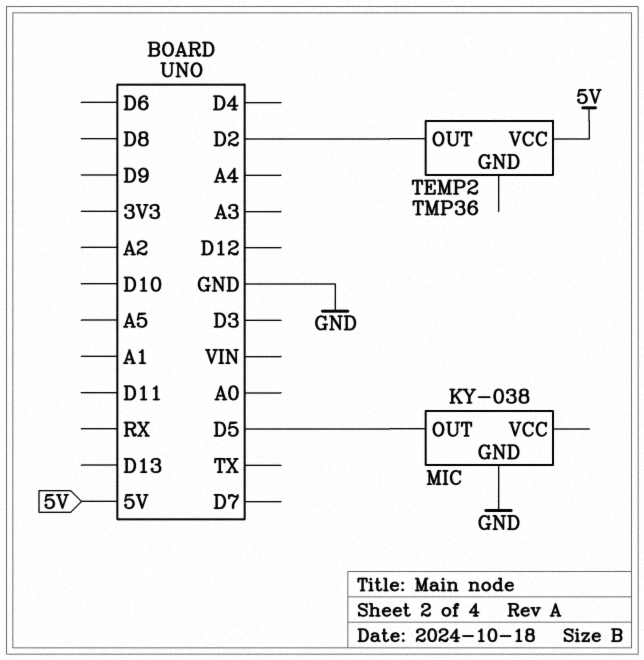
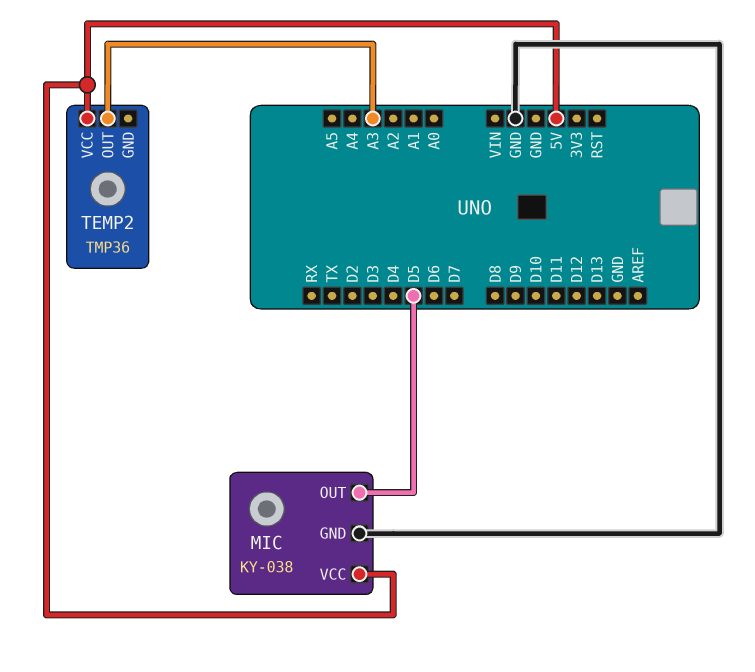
MIC pin VCC: none -> 5V
TEMP2 pin OUT: D2 -> A3

